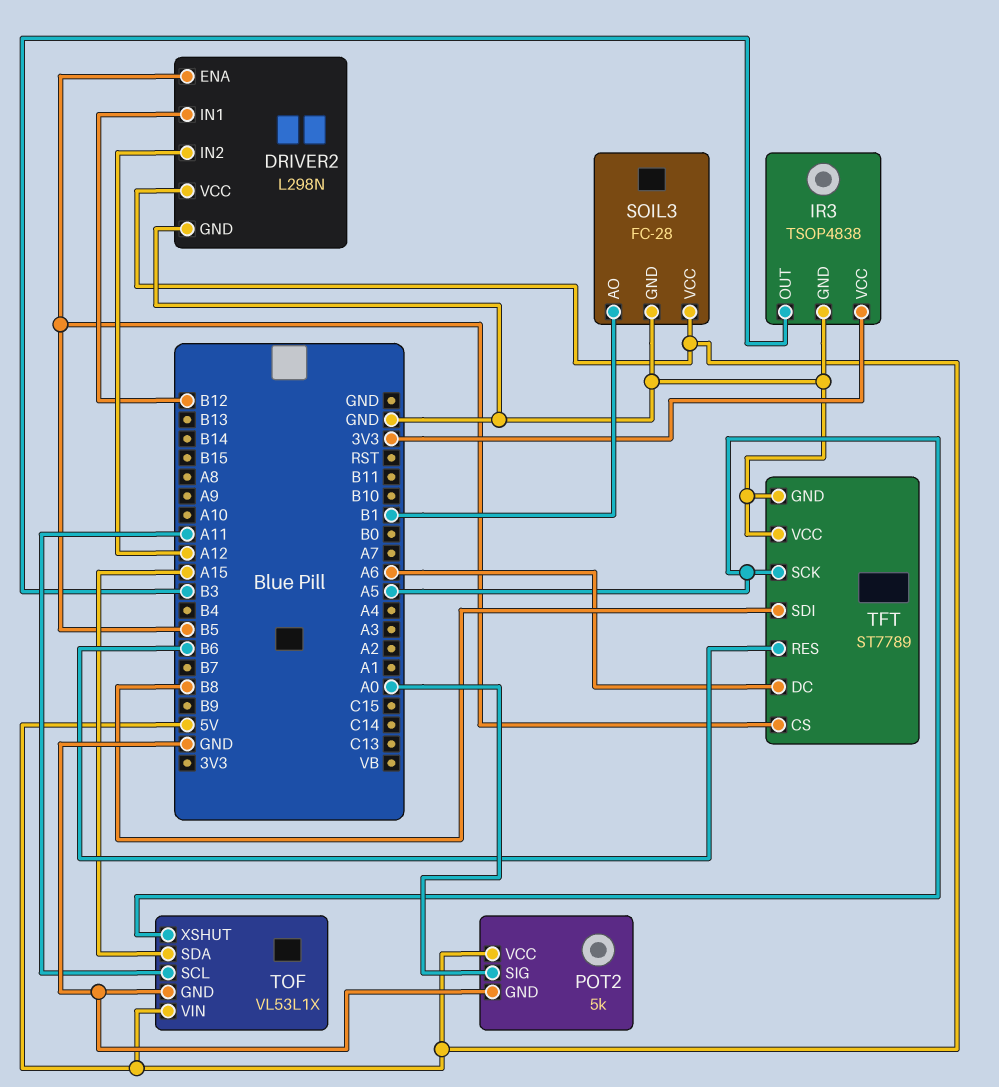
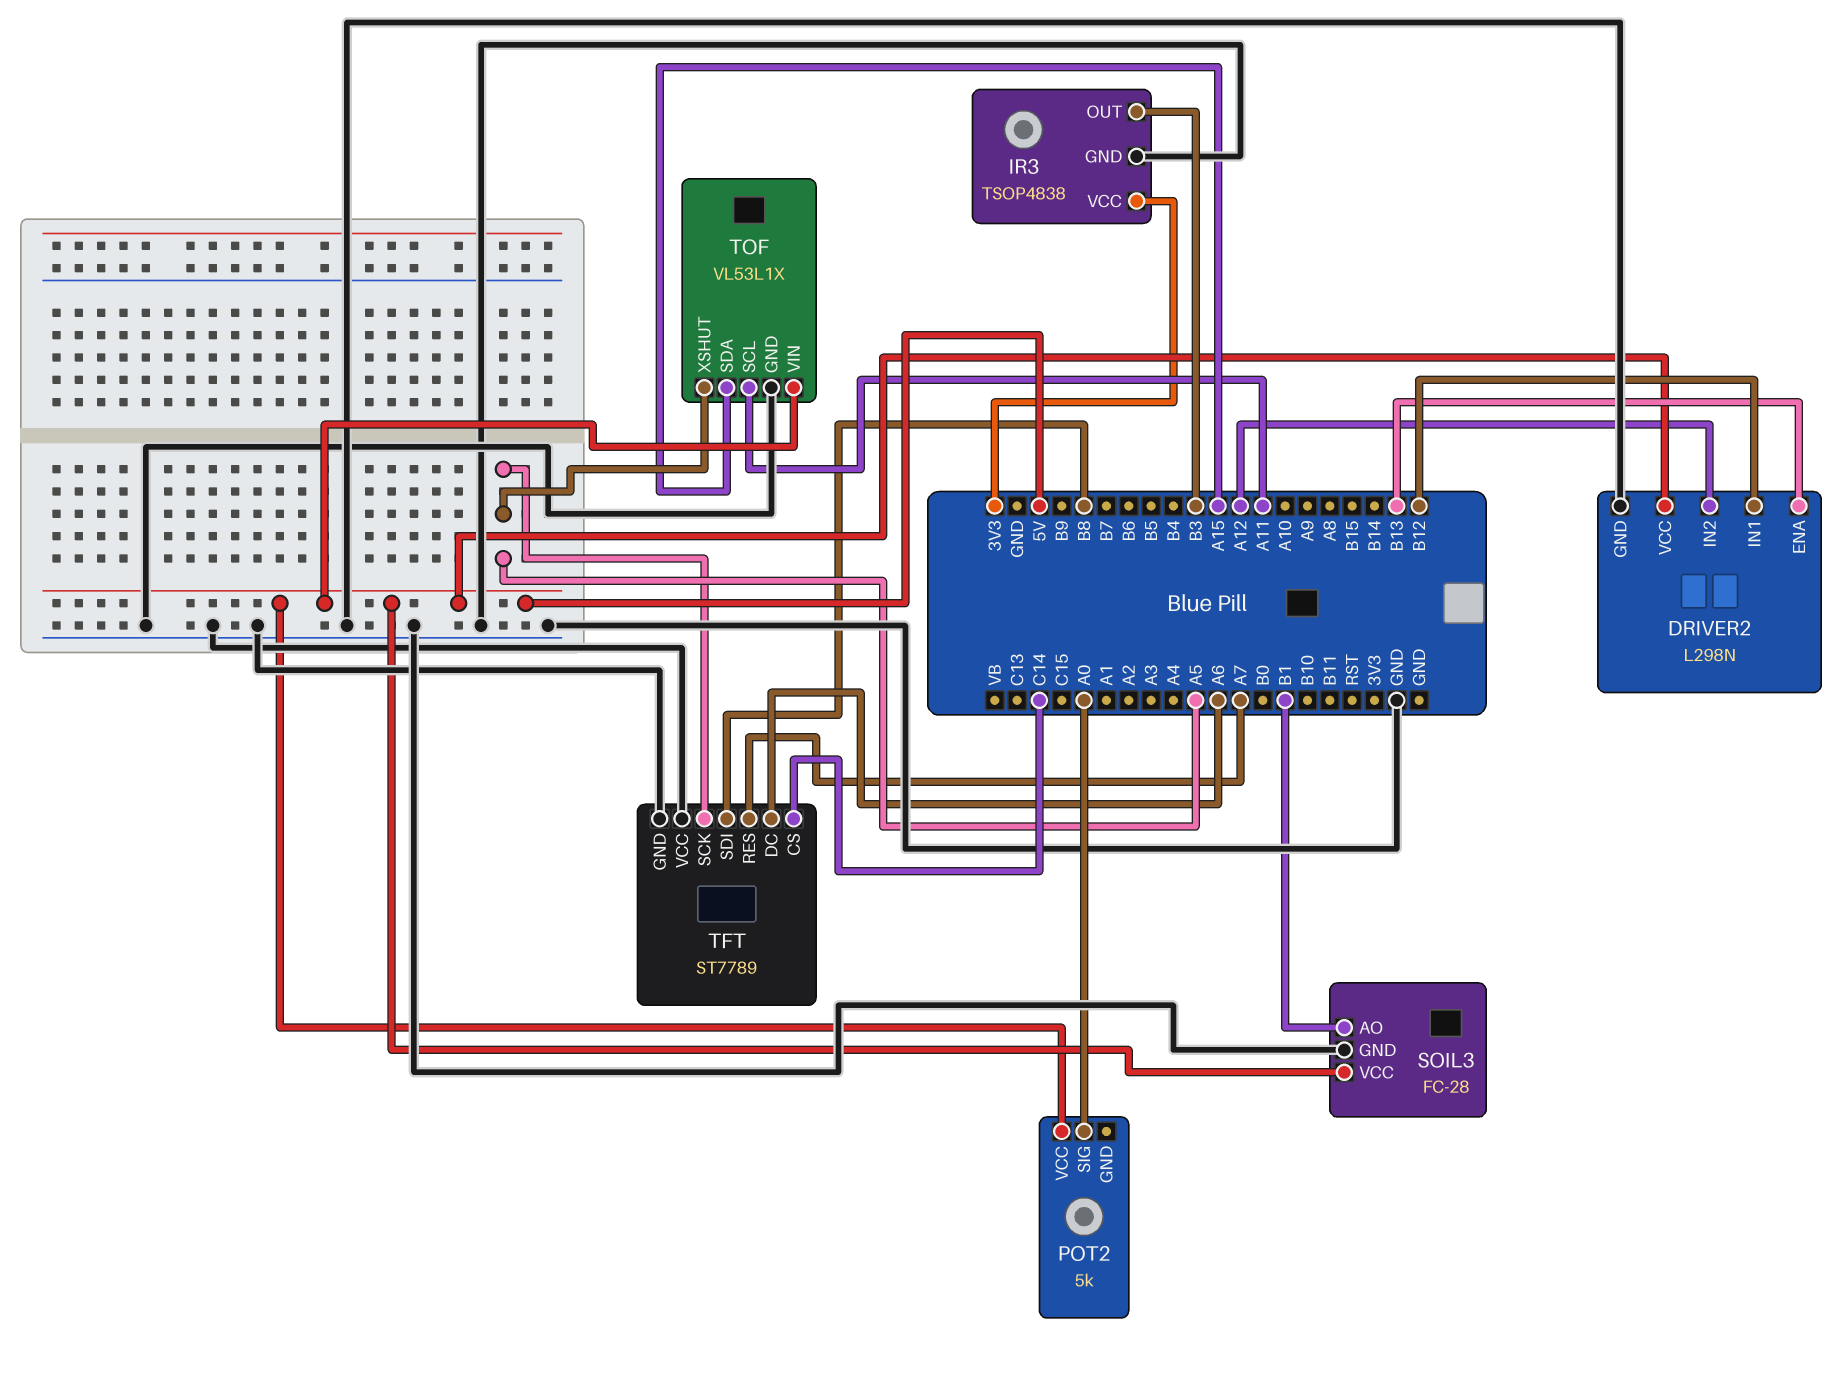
DRIVER2 pin ENA: B5 -> B13
POT2 pin GND: GND -> none
TFT pin CS: B5 -> C14
TFT pin RES: B6 -> A7

